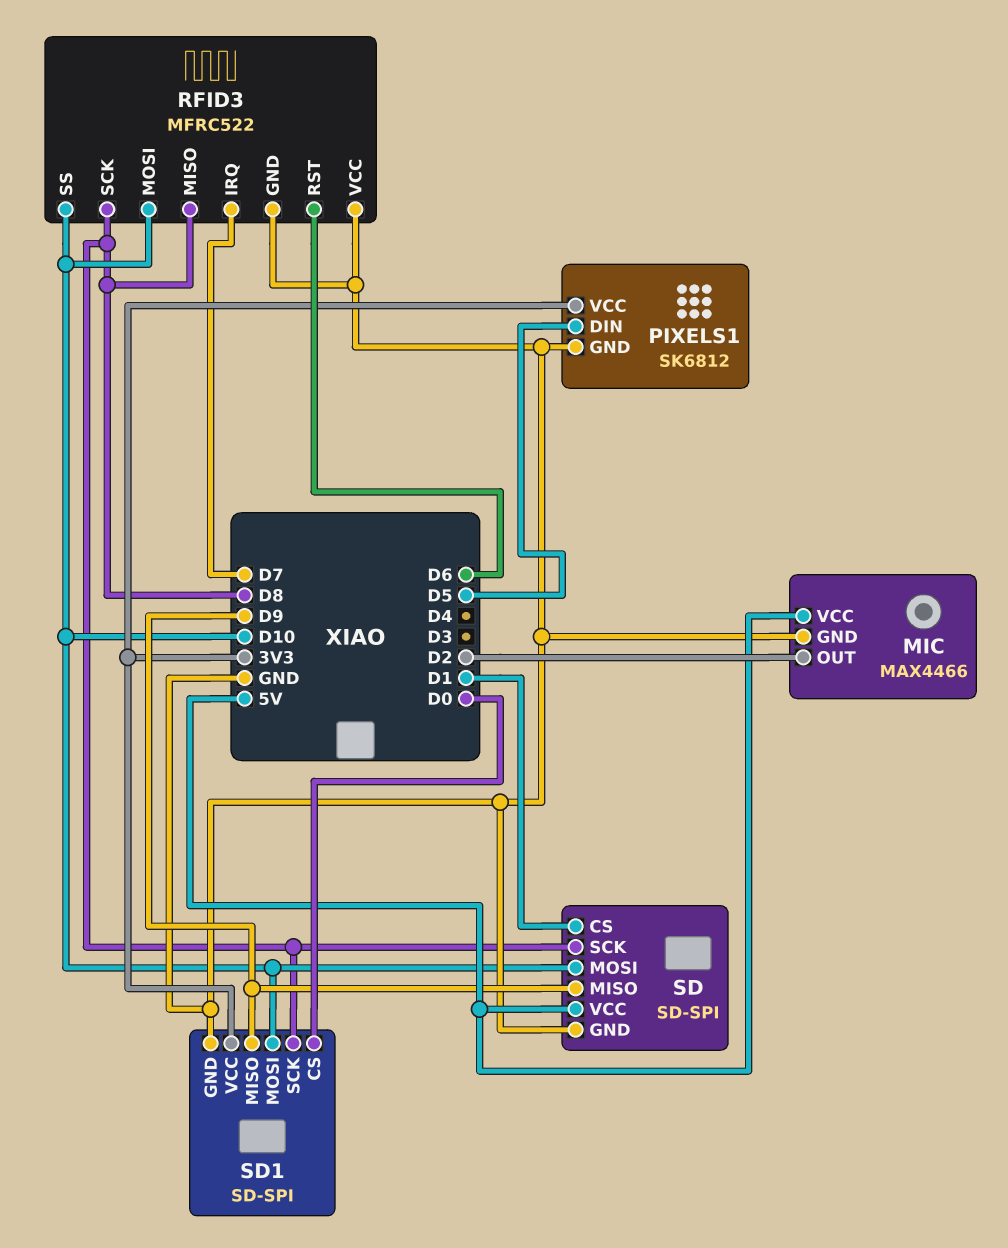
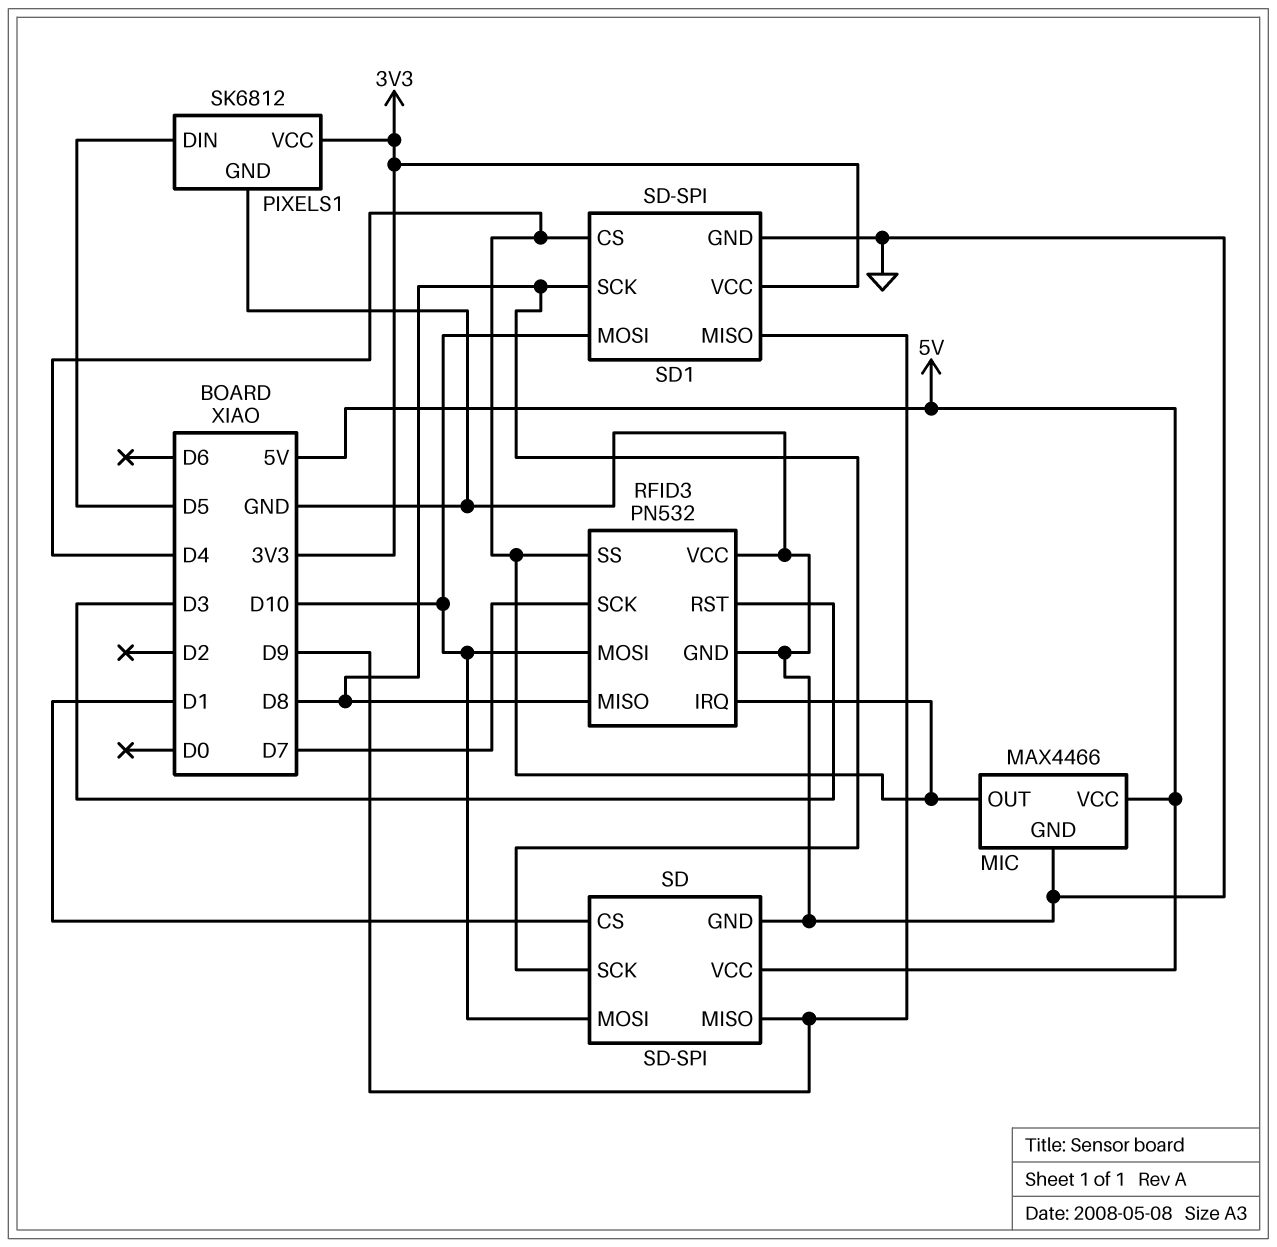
MIC pin OUT: D2 -> D4
RFID3: MFRC522 -> PN532
RFID3 pin IRQ: D7 -> D4
RFID3 pin RST: D6 -> D3
RFID3 pin SCK: D8 -> D7
RFID3 pin SS: D10 -> D4
SD1 pin CS: D0 -> D4

